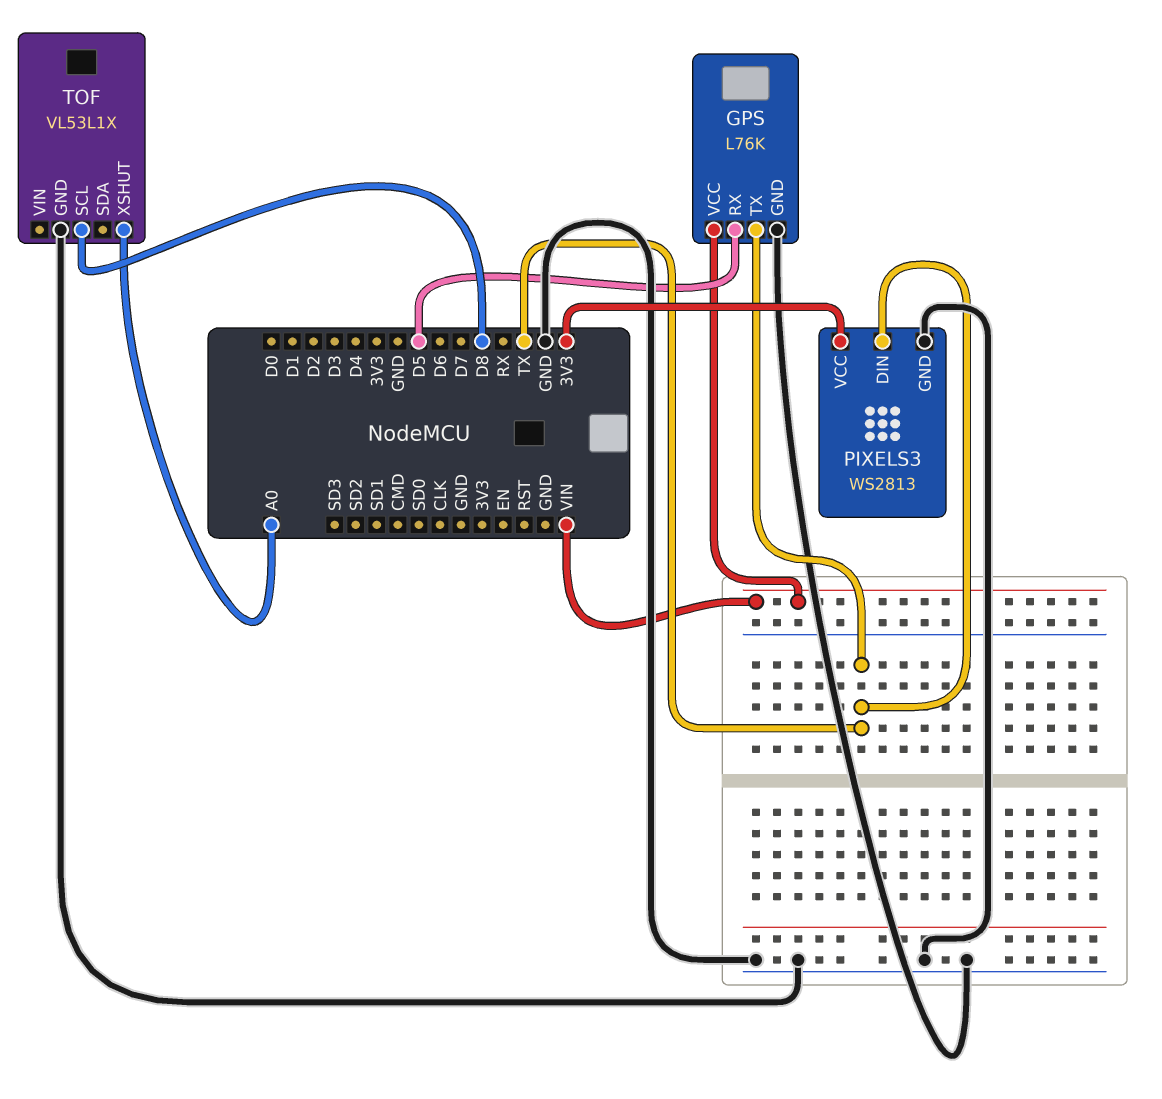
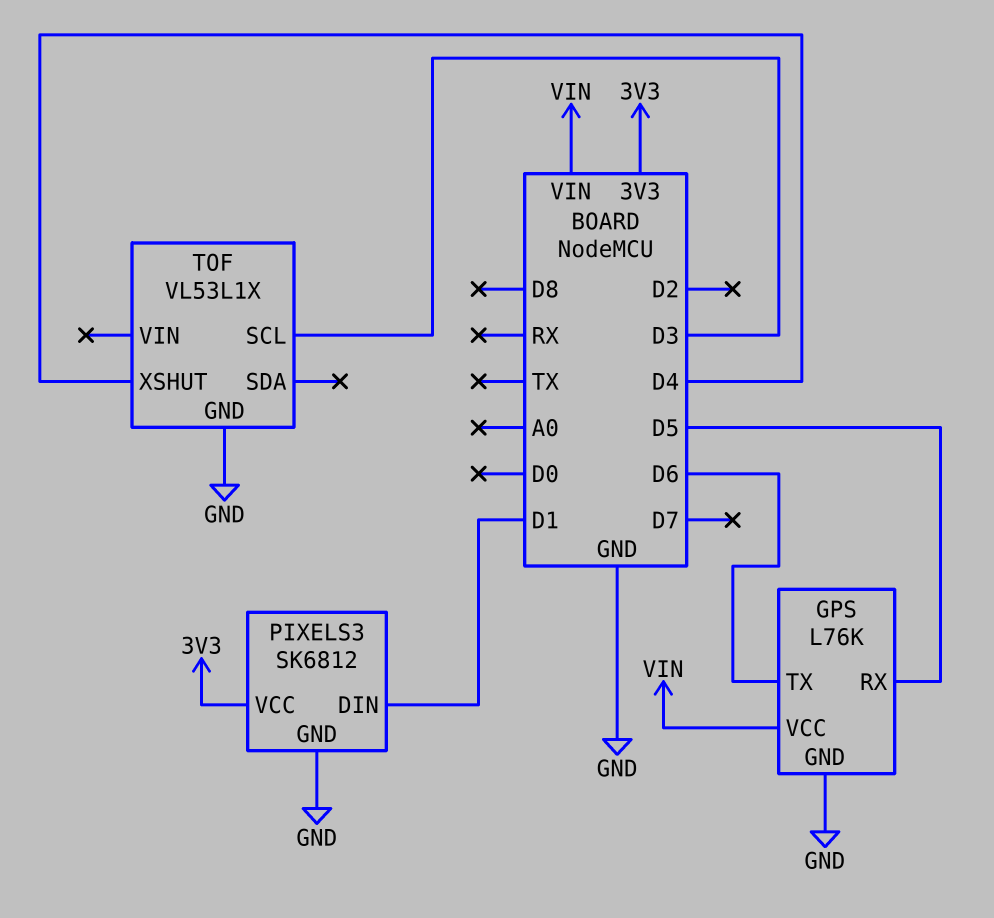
GPS pin TX: TX -> D6
PIXELS3: WS2813 -> SK6812
PIXELS3 pin DIN: TX -> D1
TOF pin SCL: D8 -> D3
TOF pin XSHUT: A0 -> D4

